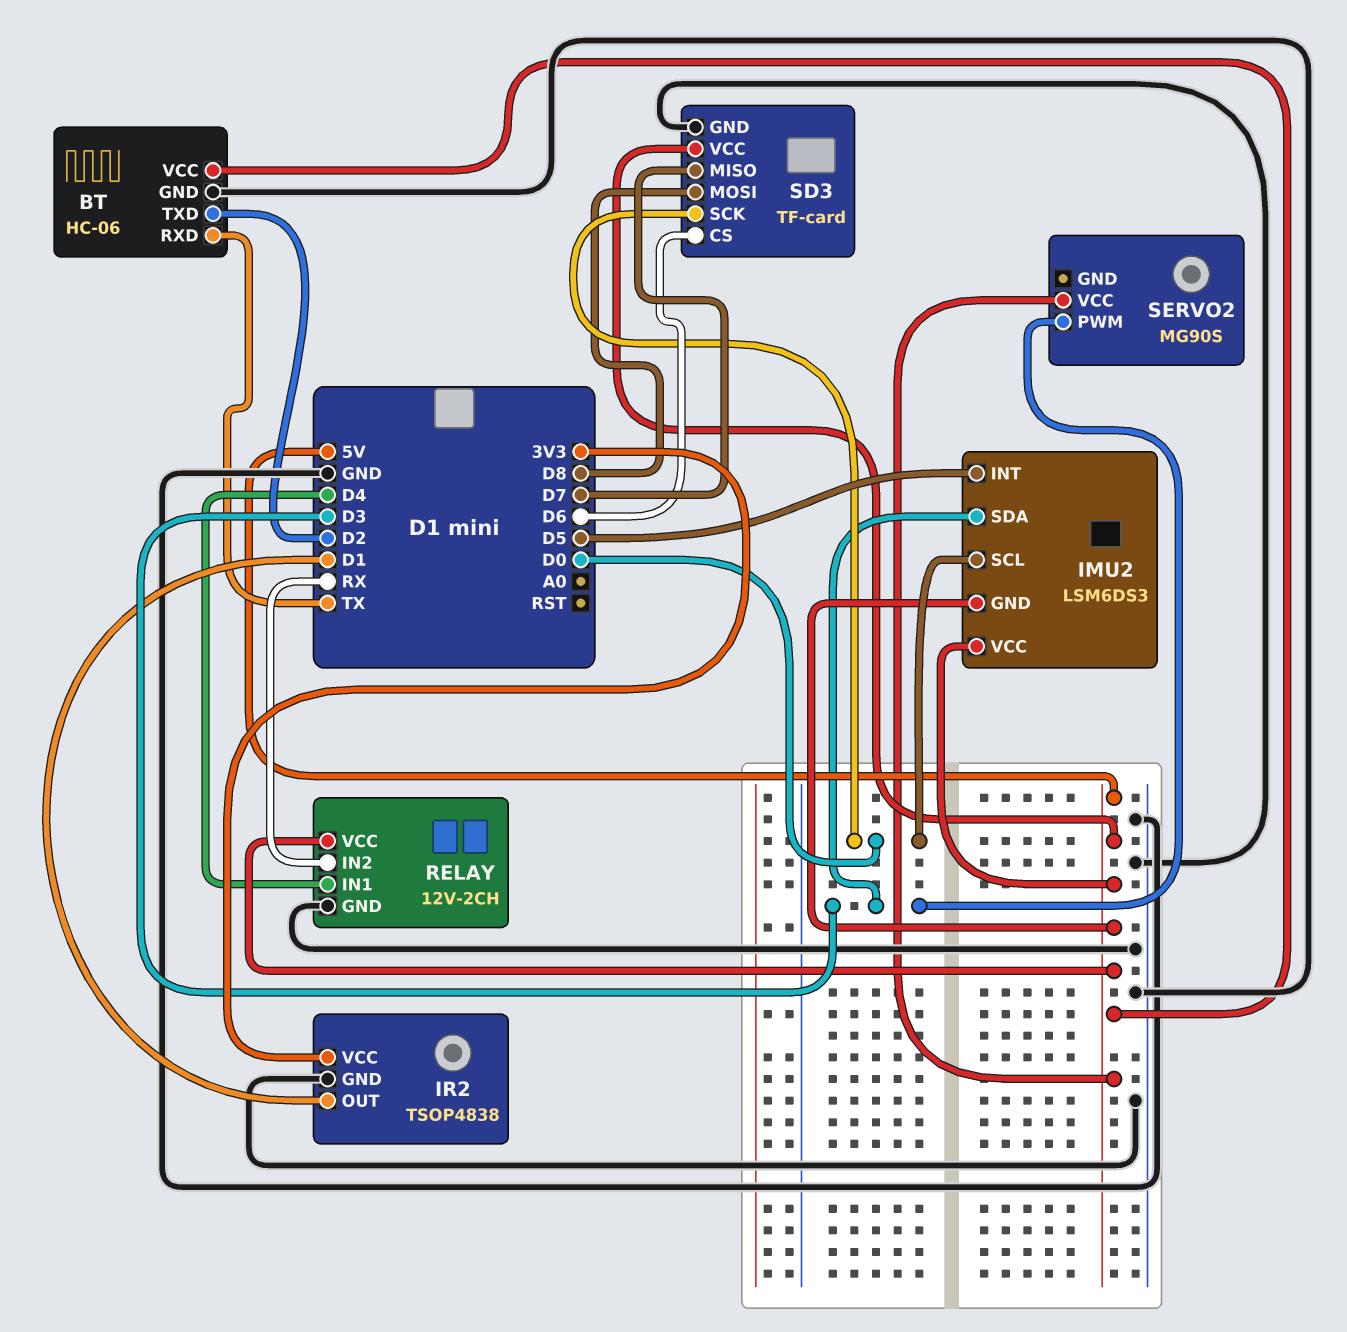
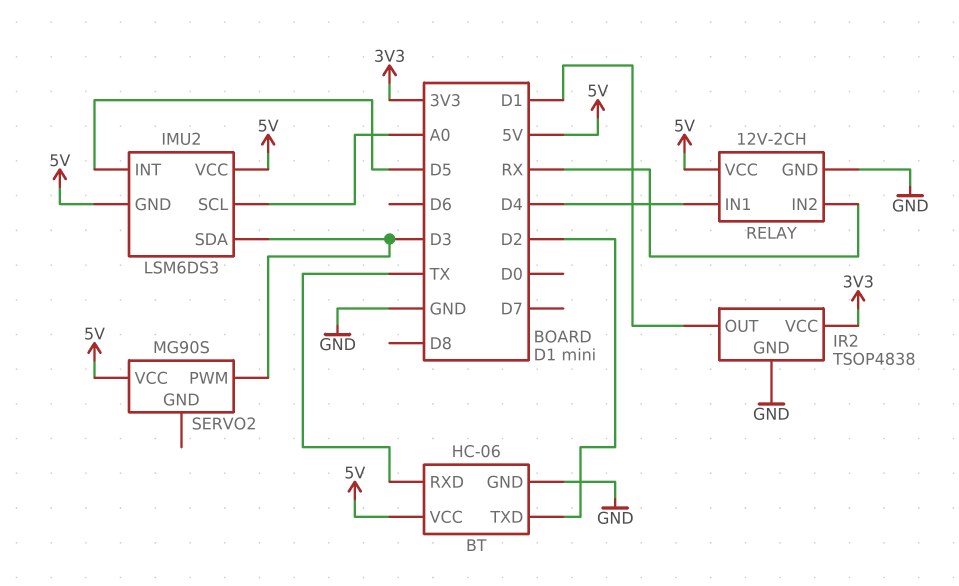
IMU2 pin SCL: D0 -> A0
SD3: TF-card -> none
SD3 pin CS: D6 -> none
SD3 pin GND: GND -> none
SD3 pin MISO: D7 -> none
SD3 pin MOSI: D8 -> none
SD3 pin SCK: D0 -> none
SD3 pin VCC: 5V -> none

